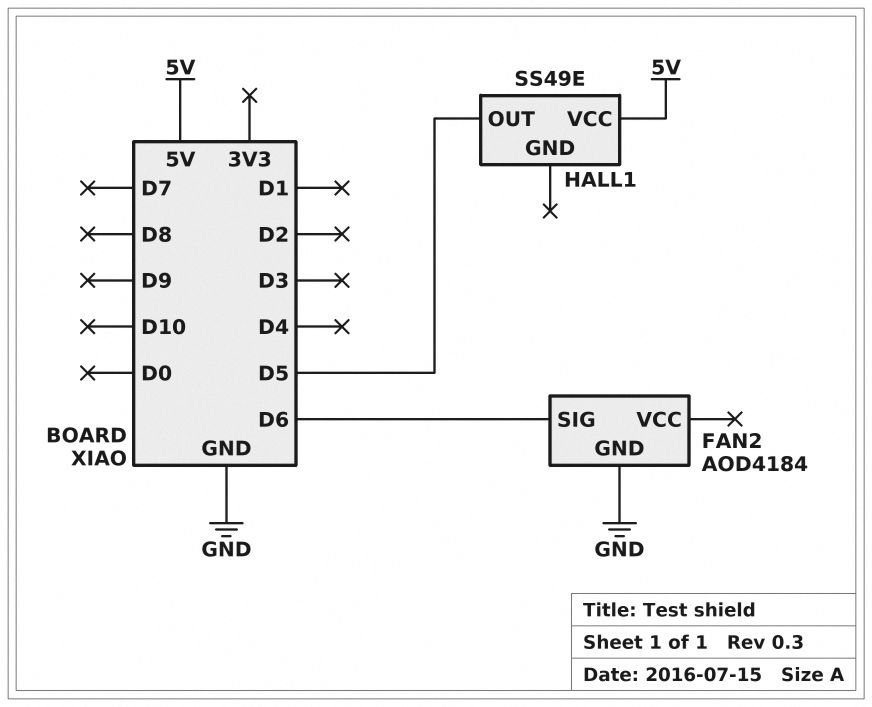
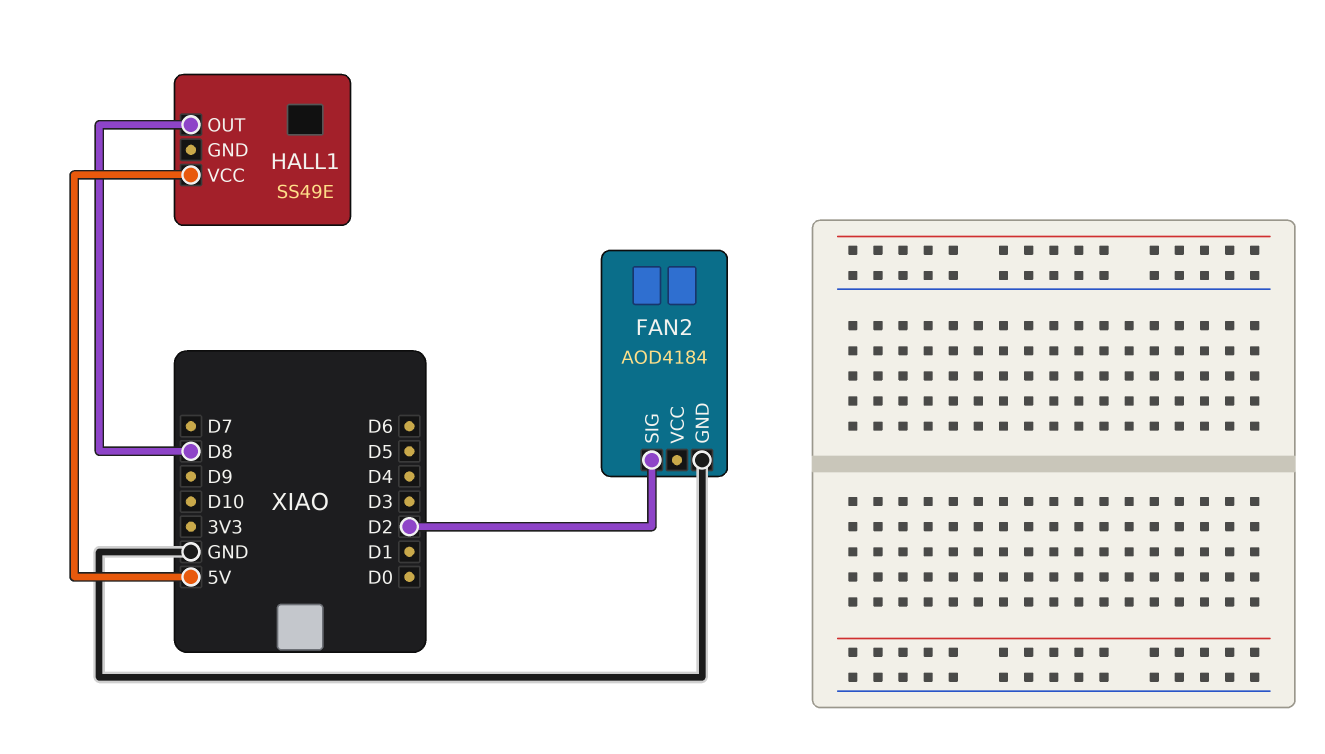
FAN2 pin SIG: D6 -> D2
HALL1 pin OUT: D5 -> D8

